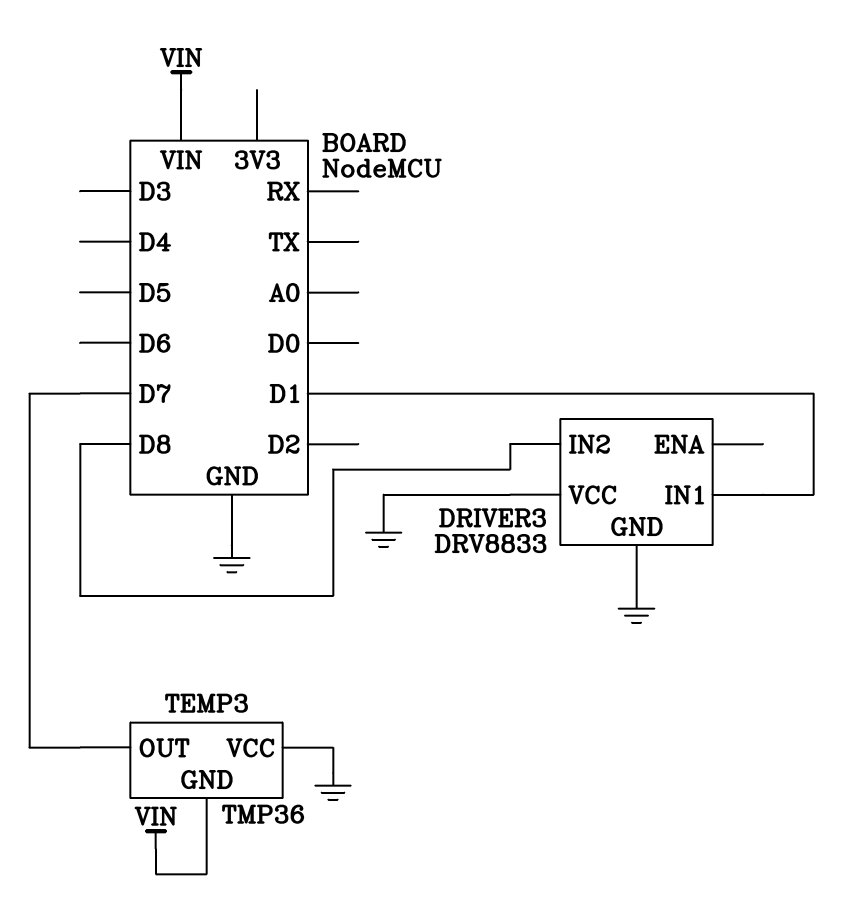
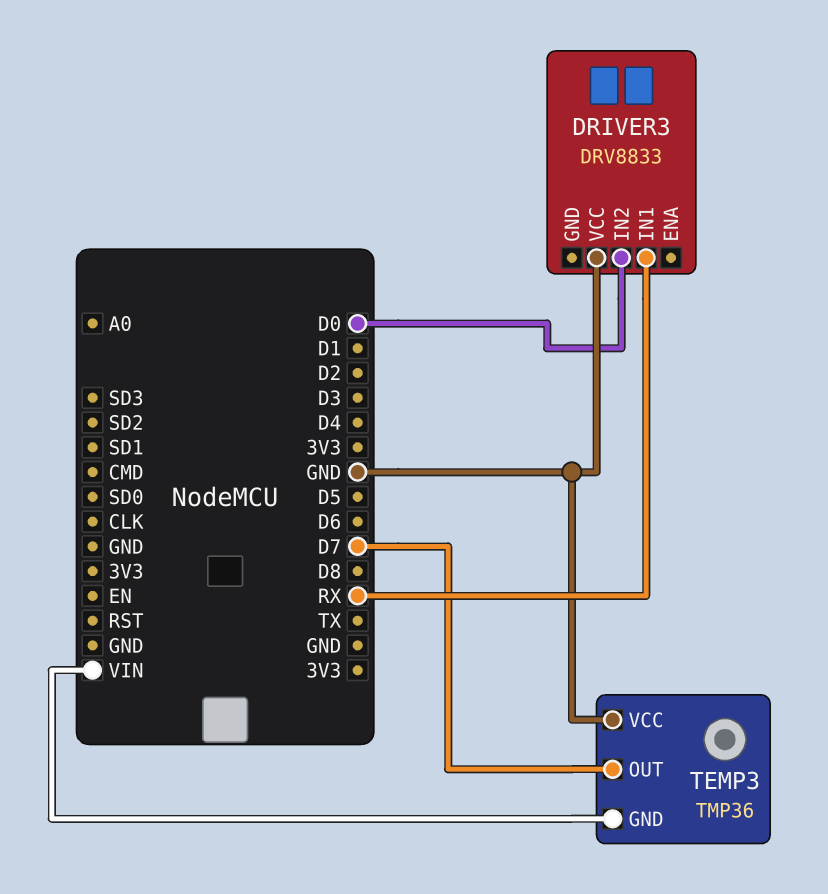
DRIVER3 pin GND: GND -> none
DRIVER3 pin IN1: D1 -> RX
DRIVER3 pin IN2: D8 -> D0

